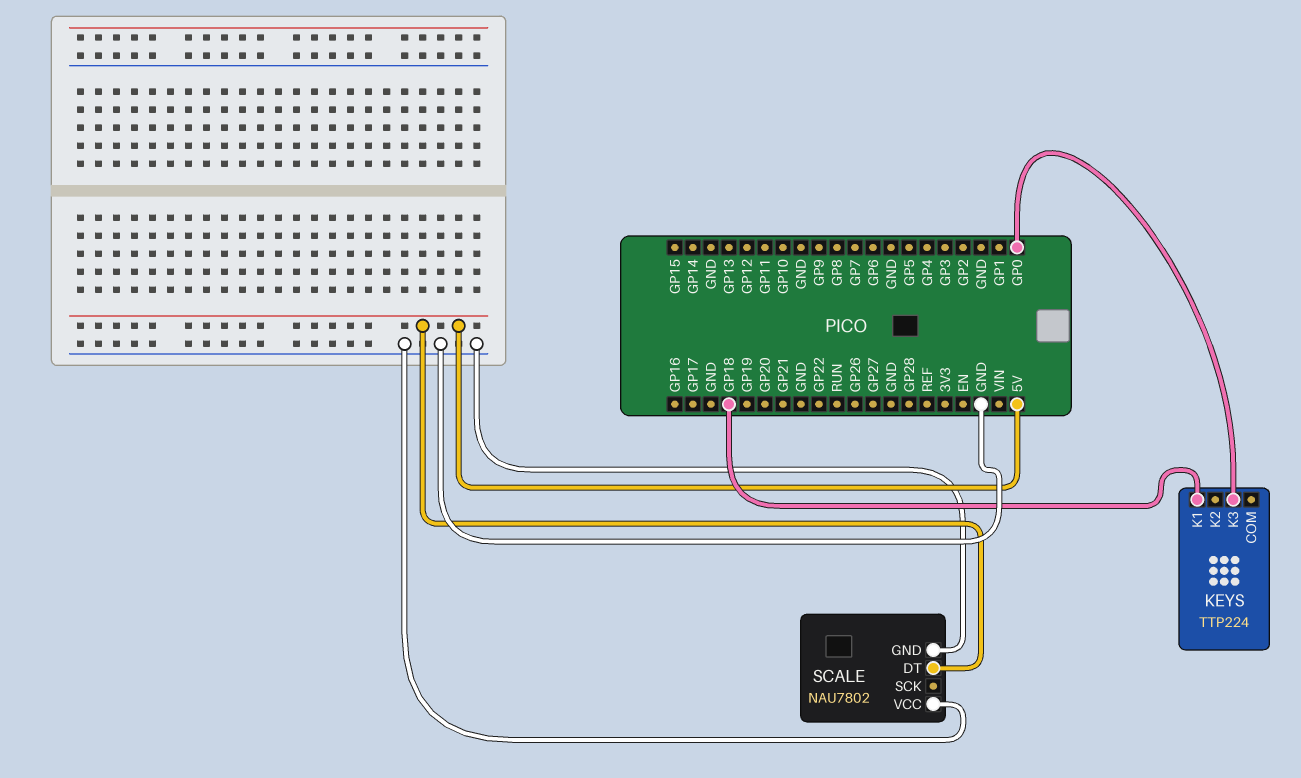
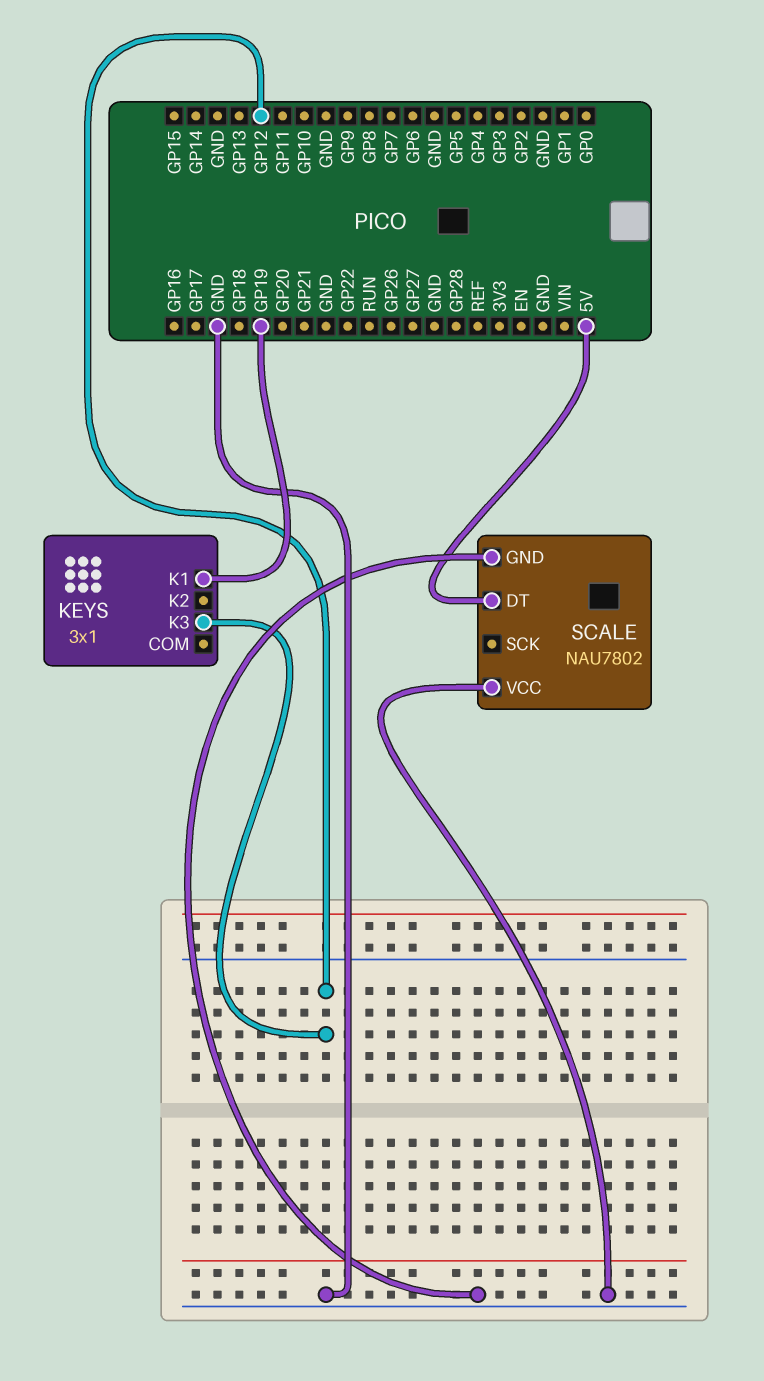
KEYS: TTP224 -> 3x1
KEYS pin K1: GP18 -> GP19
KEYS pin K3: GP0 -> GP12

